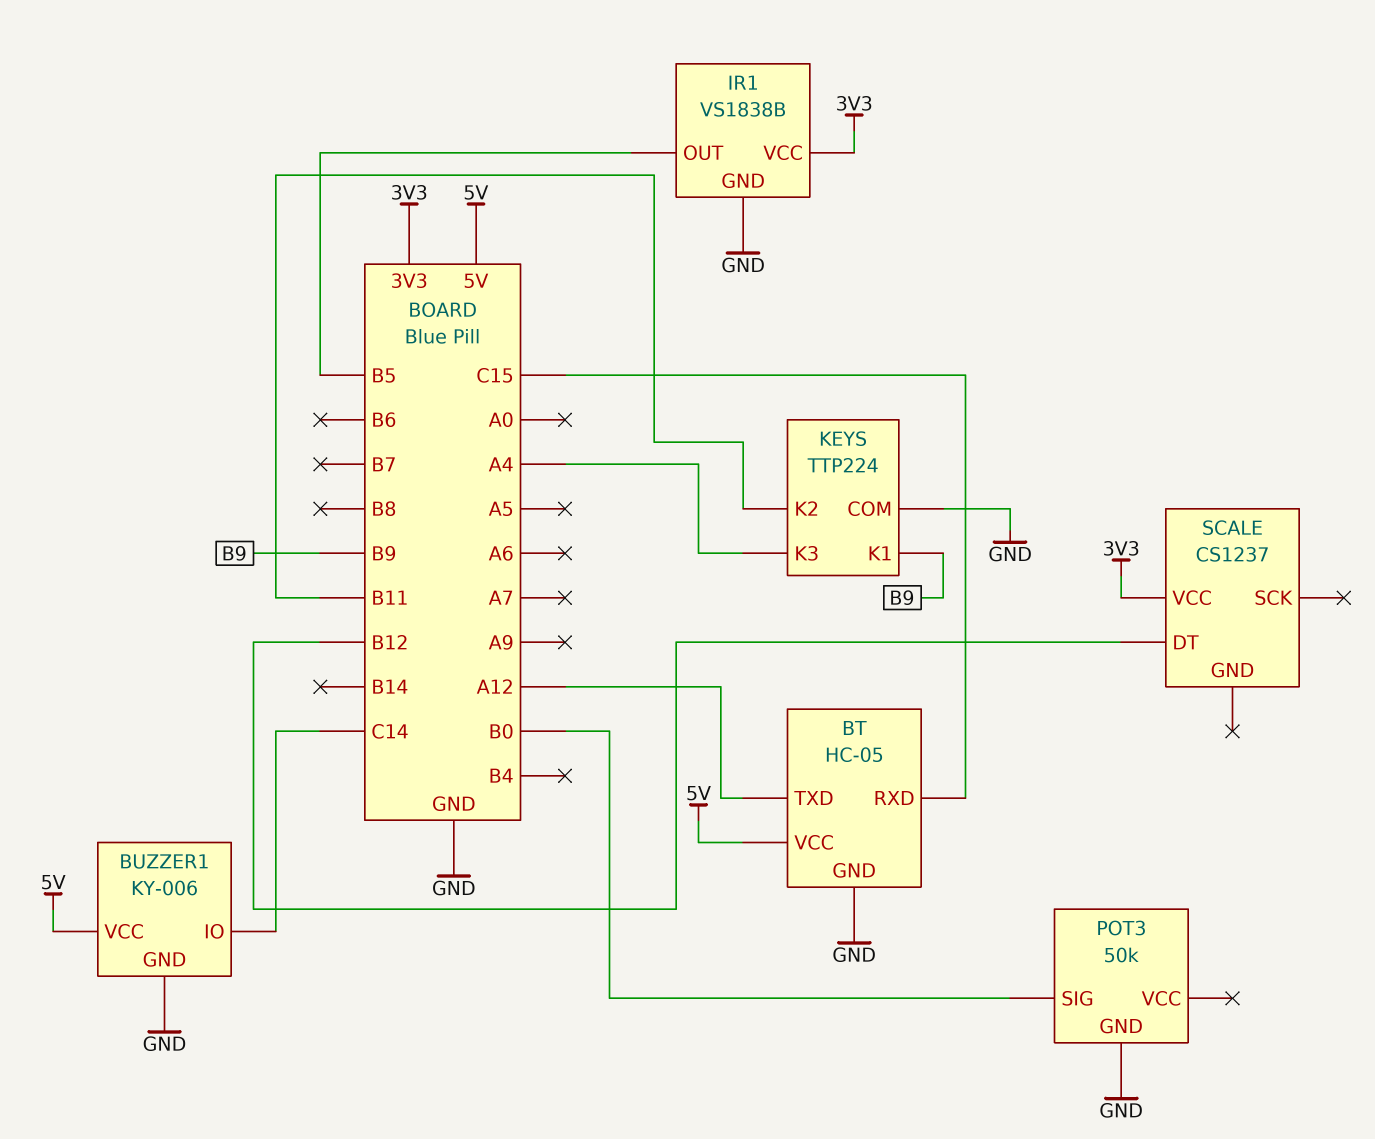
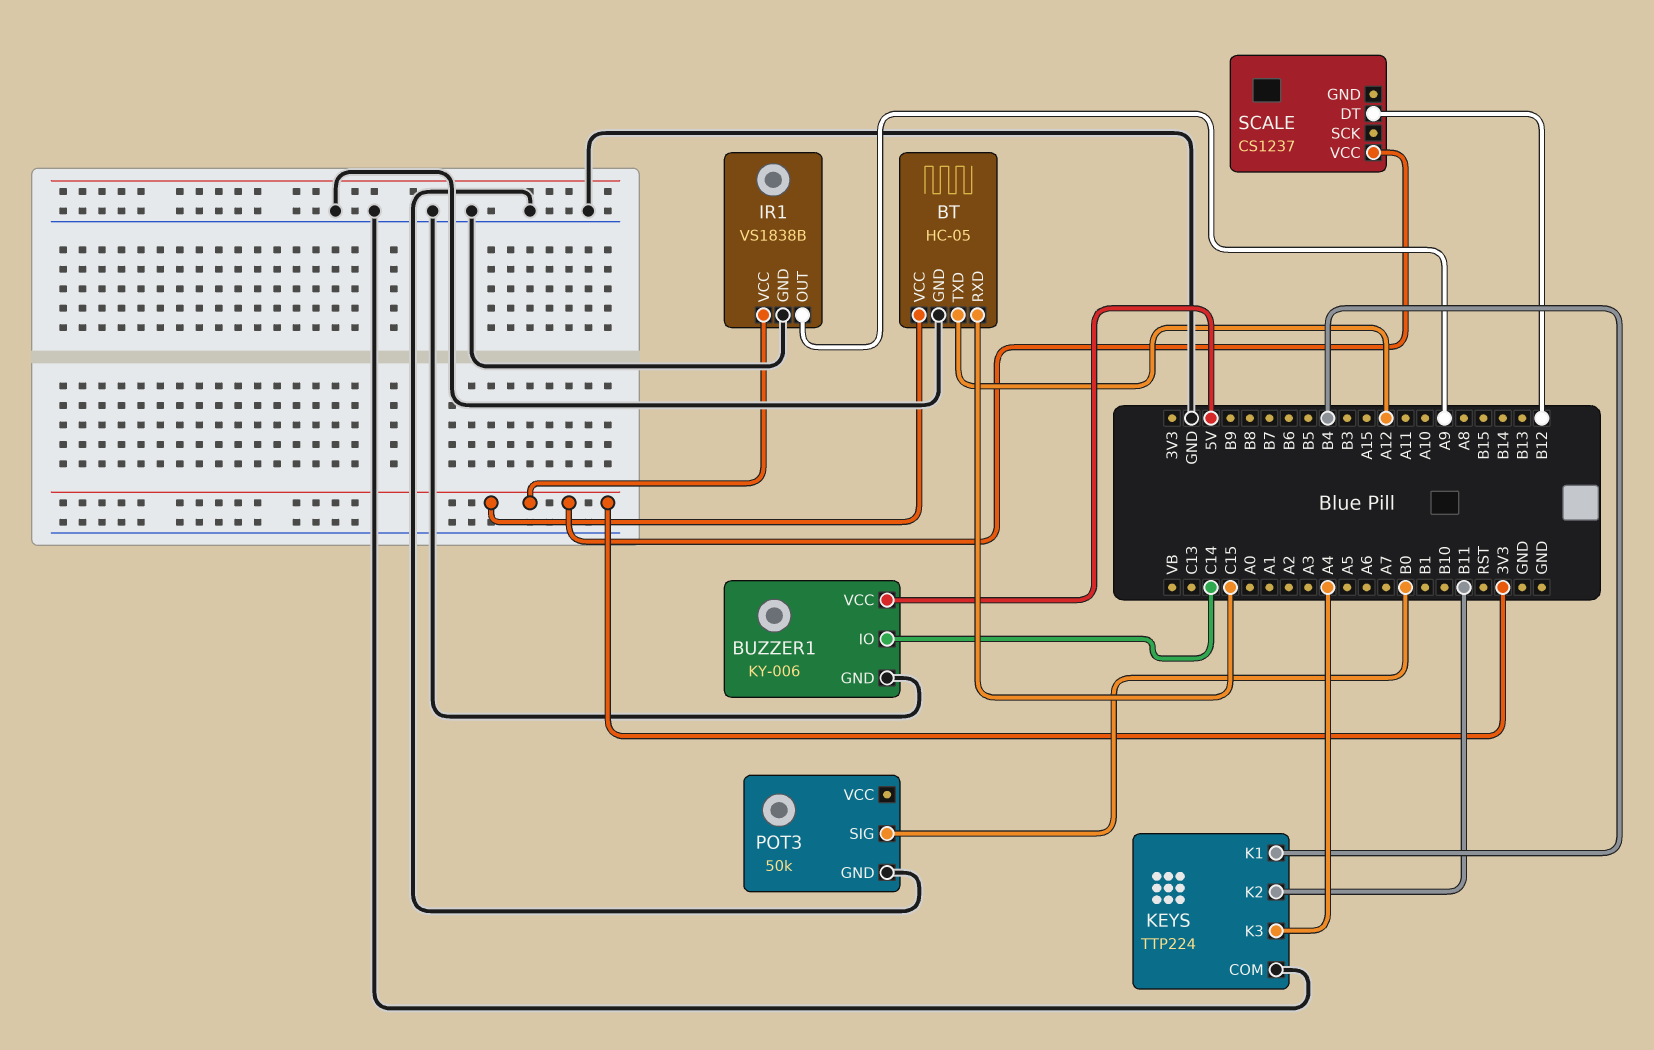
BT pin VCC: 5V -> 3V3
IR1 pin OUT: B5 -> A9
KEYS pin K1: B9 -> B4

